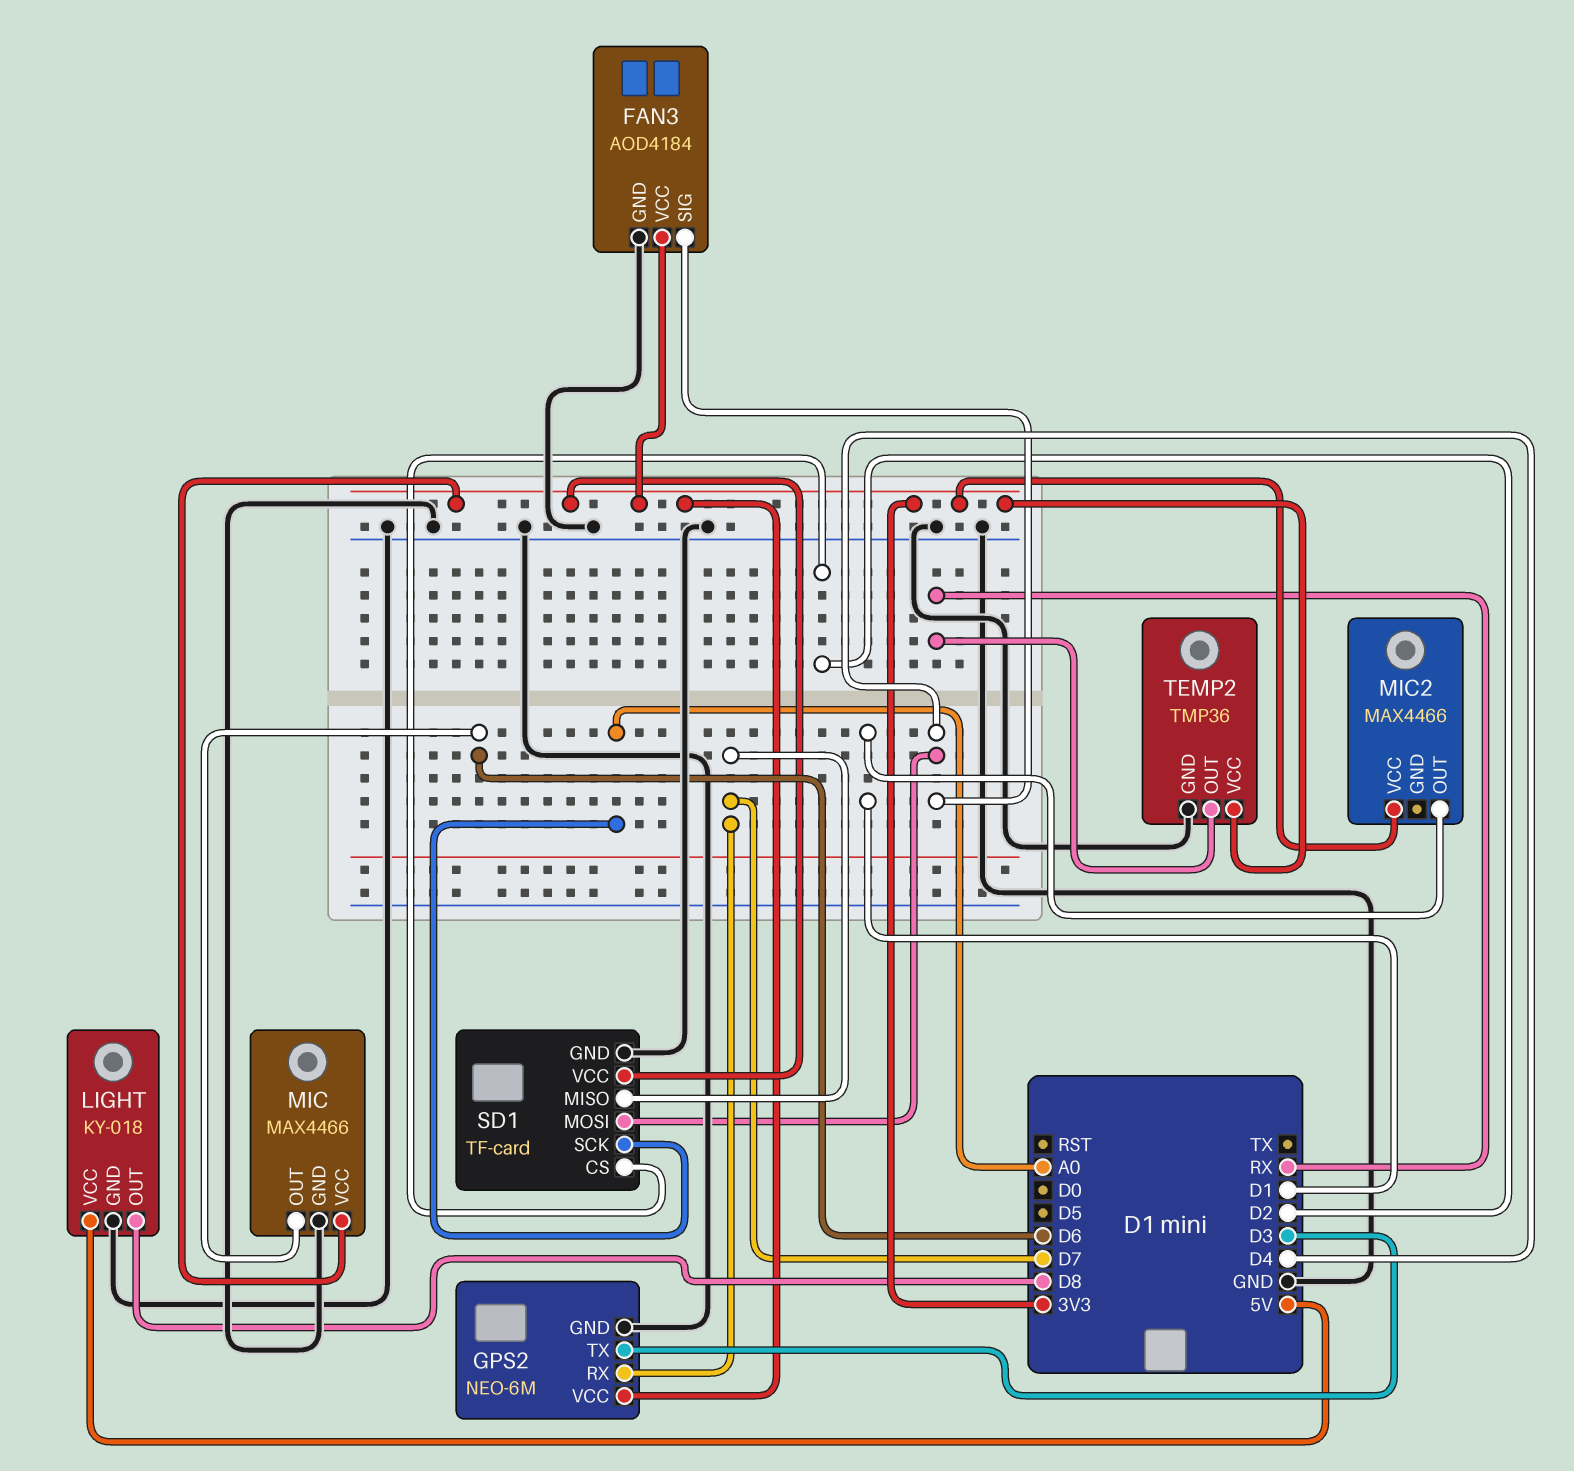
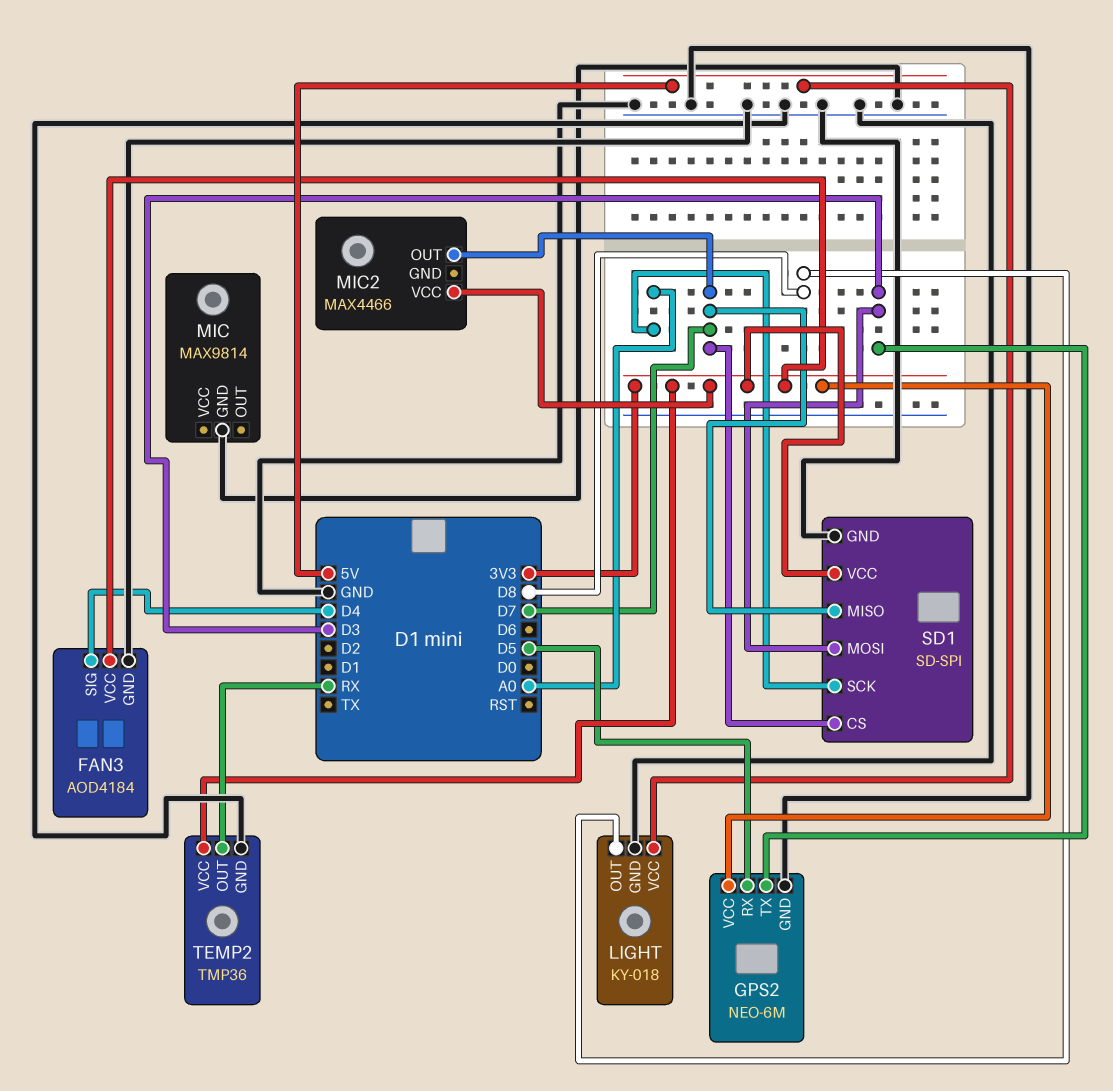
GPS2 pin RX: D7 -> D5
MIC: MAX4466 -> MAX9814
MIC pin OUT: D6 -> none
MIC pin VCC: 3V3 -> none
MIC2 pin OUT: D1 -> D7
SD1: TF-card -> SD-SPI
SD1 pin CS: D2 -> D7
SD1 pin MOSI: D4 -> D3

